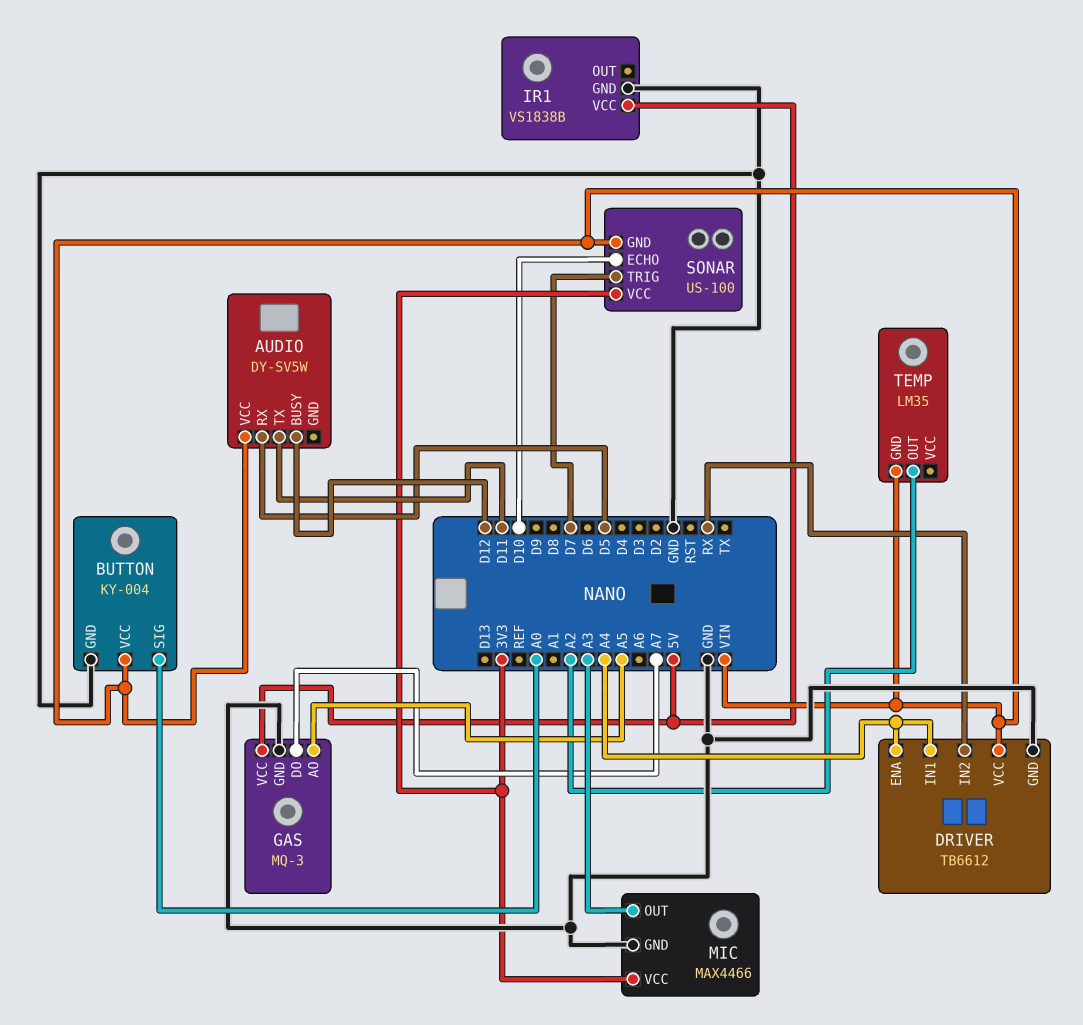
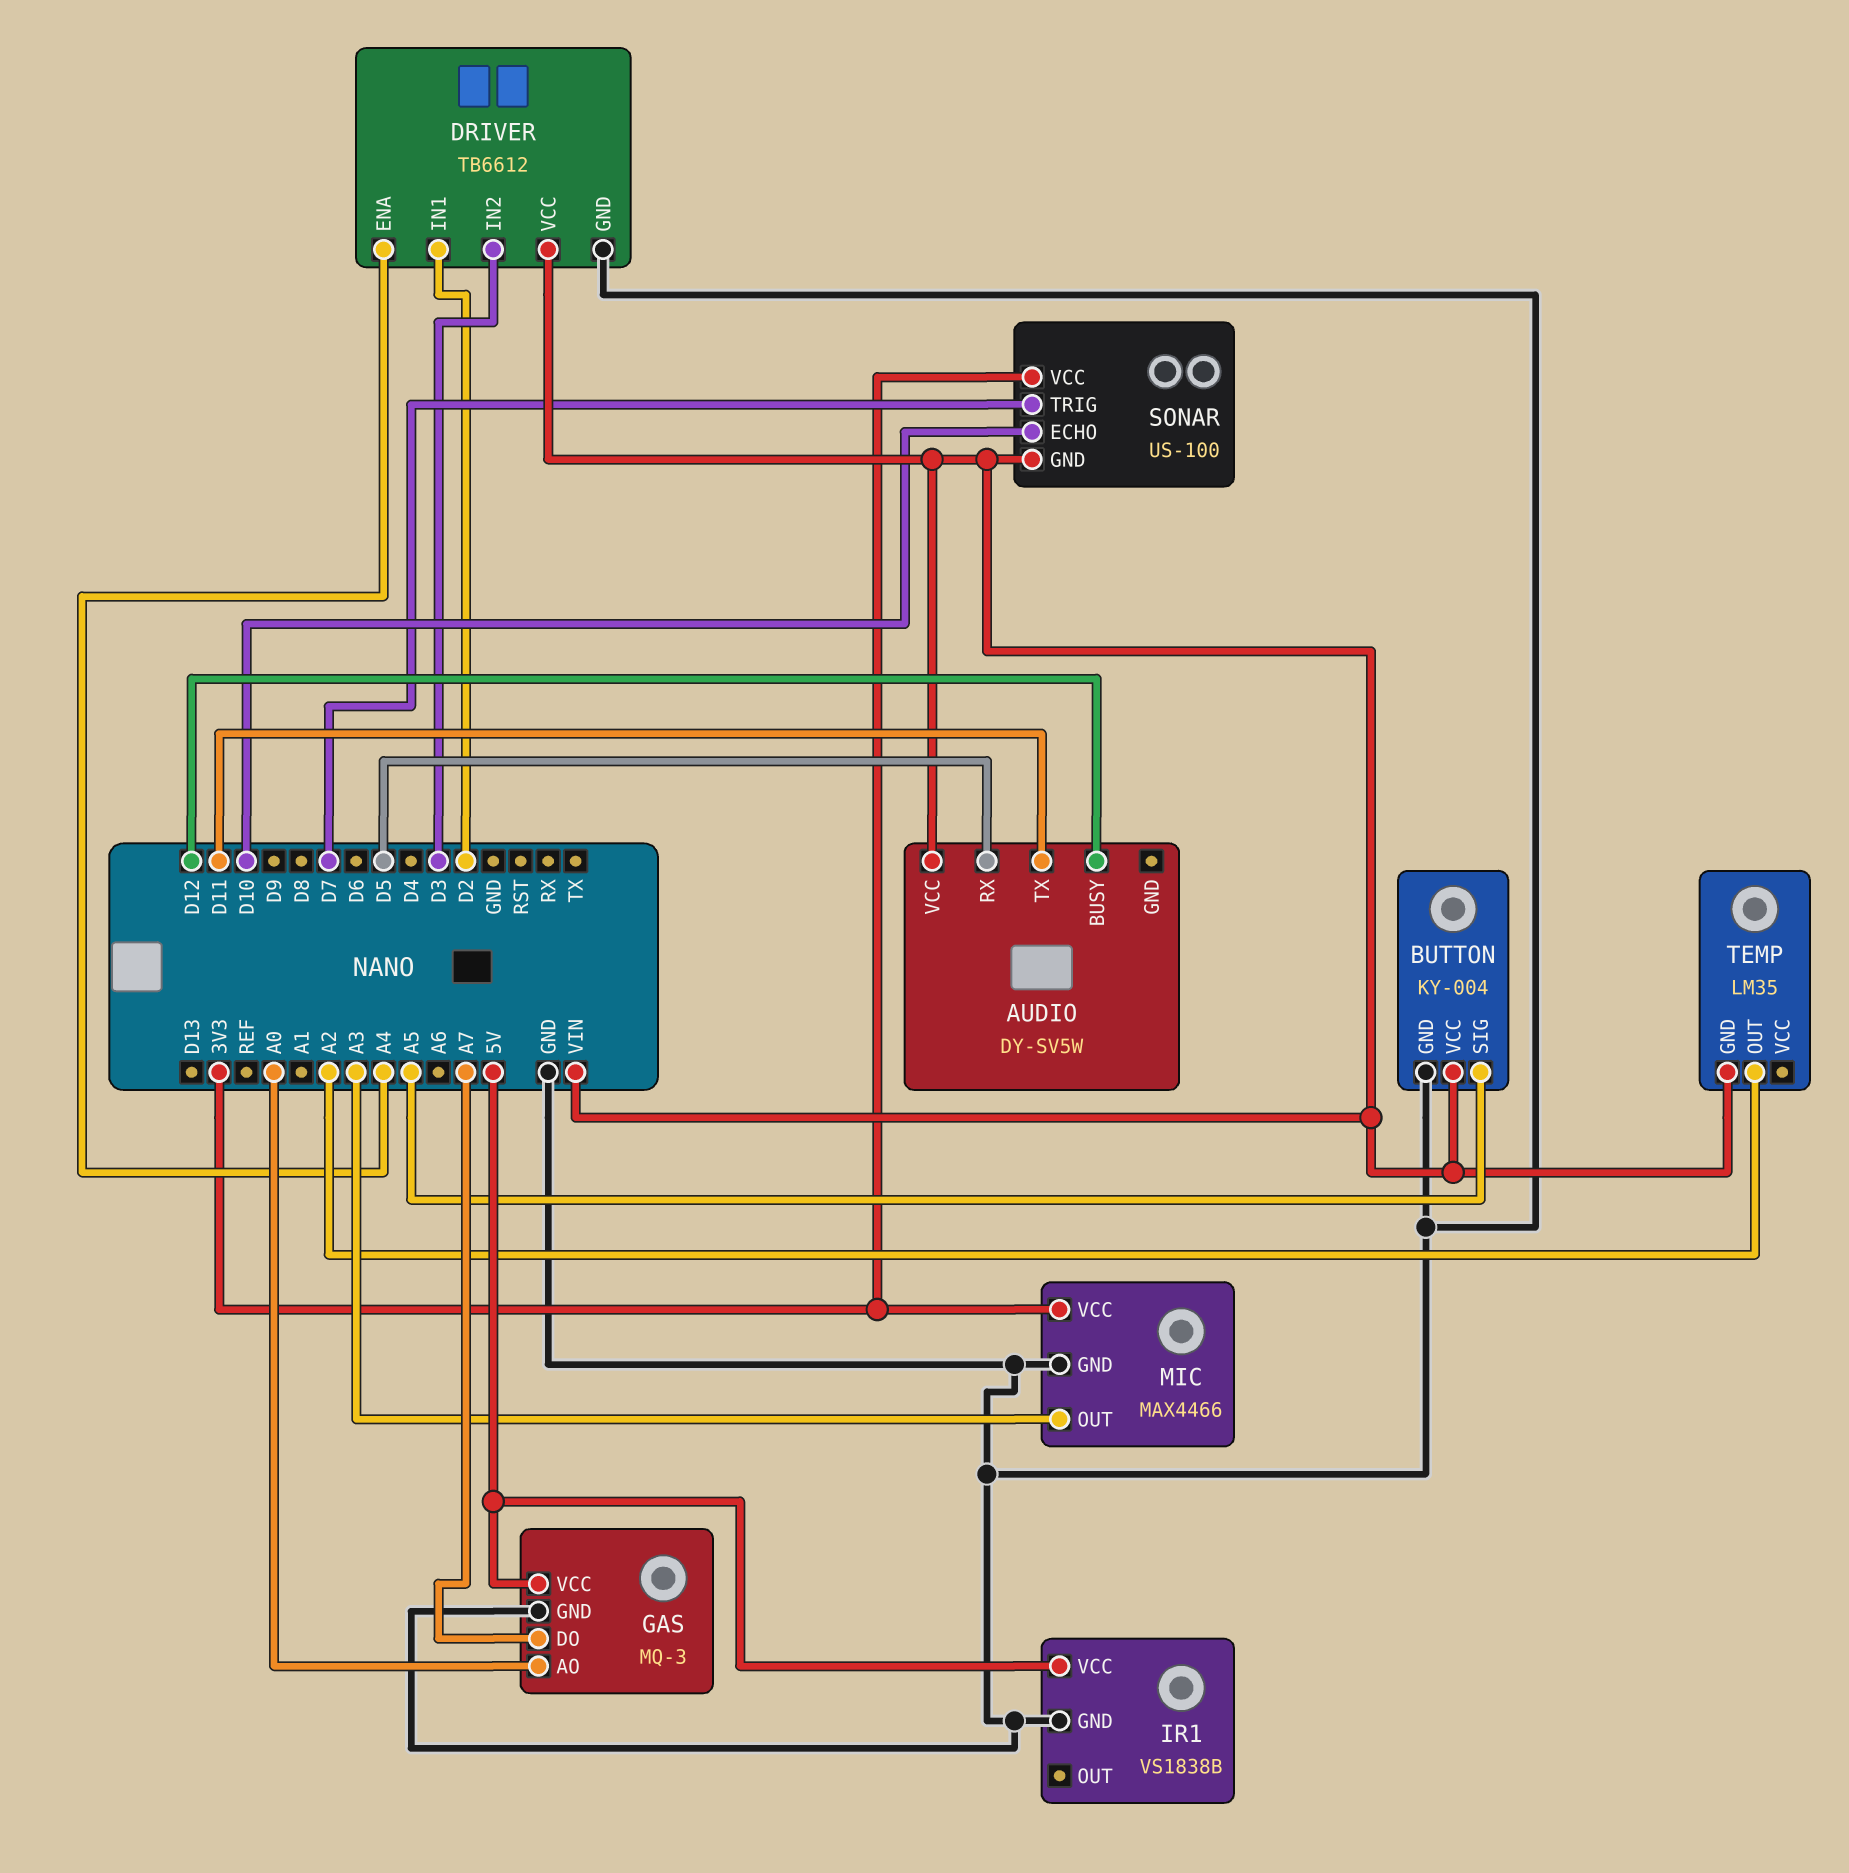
BUTTON pin SIG: A0 -> A5
DRIVER pin IN1: A4 -> D2
DRIVER pin IN2: RX -> D3
GAS pin AO: A5 -> A0

